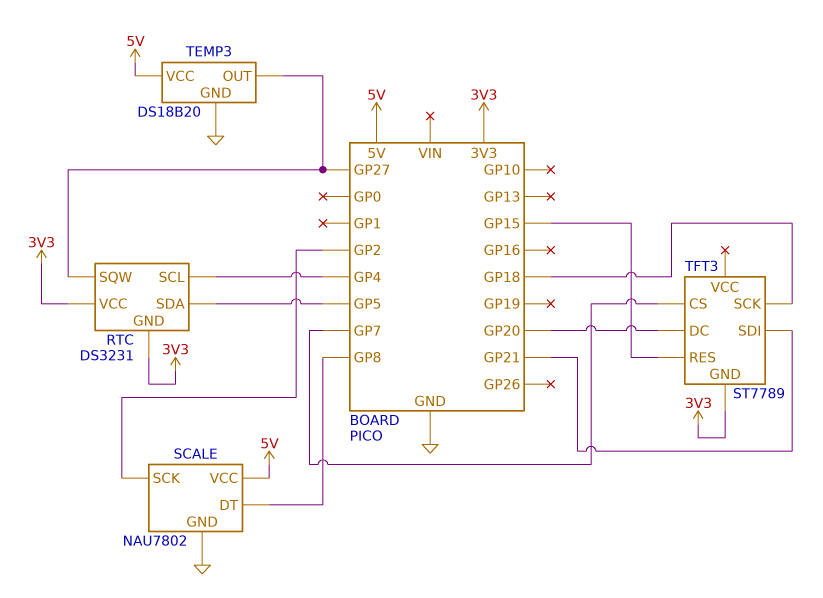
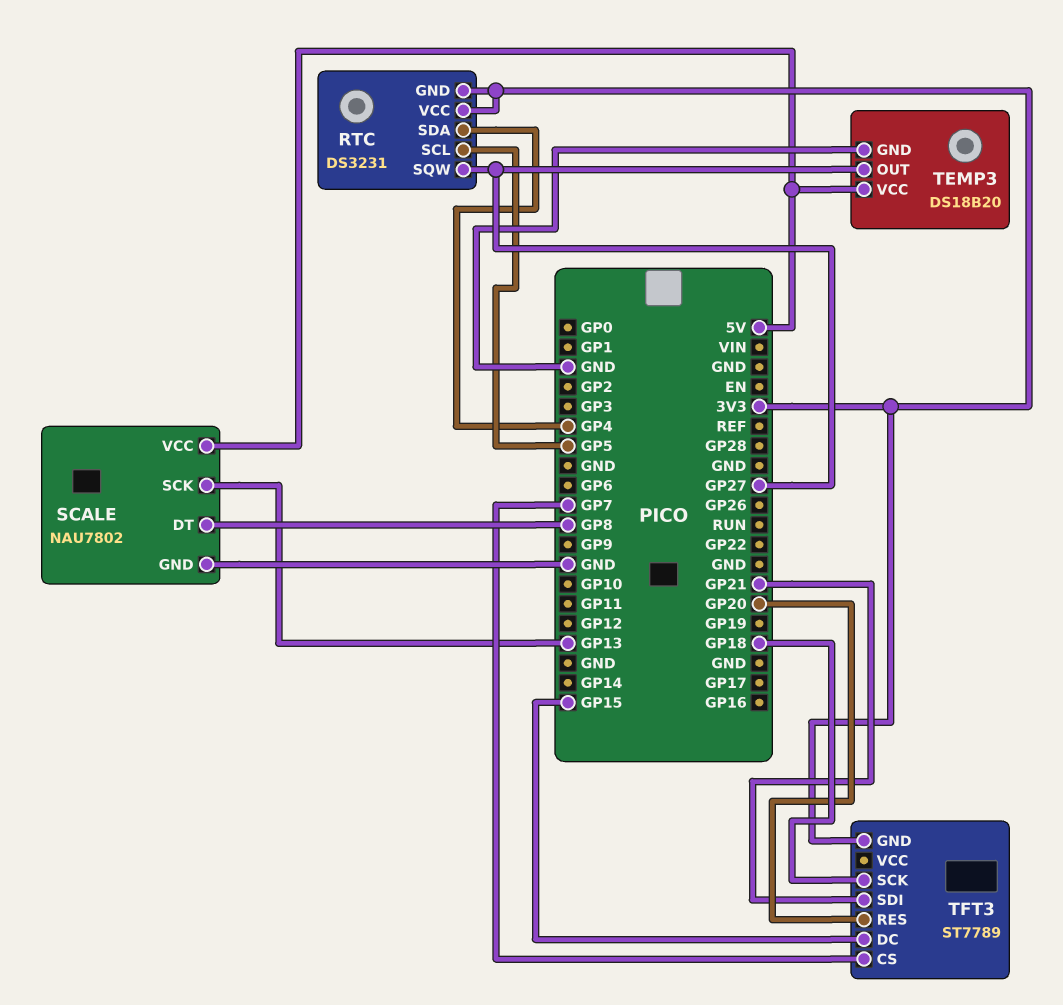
RTC pin SCL: GP4 -> GP5
RTC pin SDA: GP5 -> GP4
SCALE pin SCK: GP2 -> GP13
TFT3 pin DC: GP20 -> GP15
TFT3 pin RES: GP15 -> GP20

